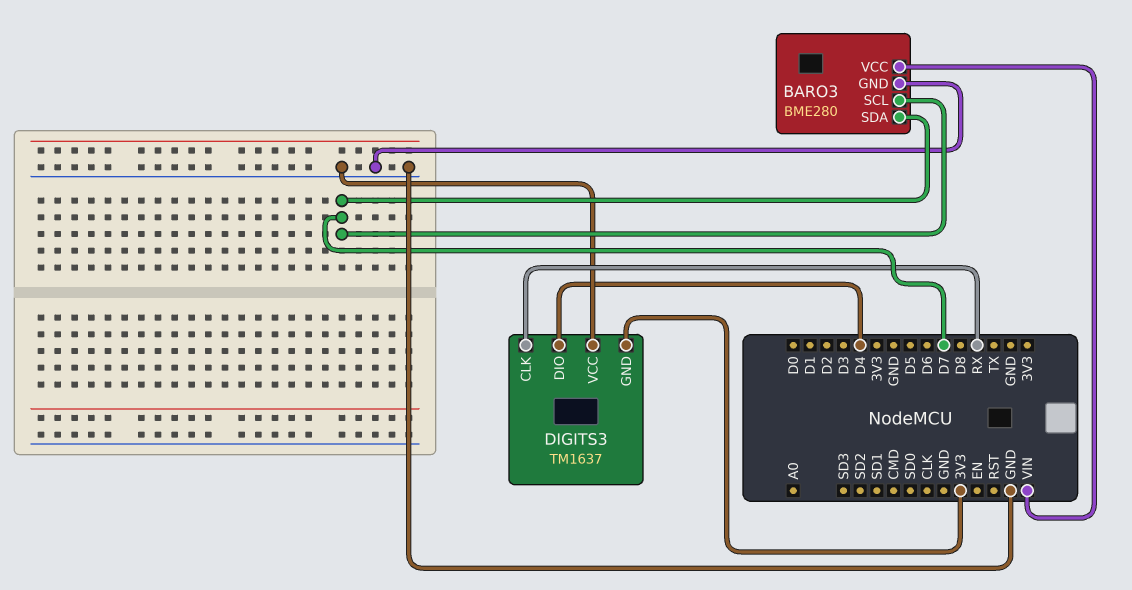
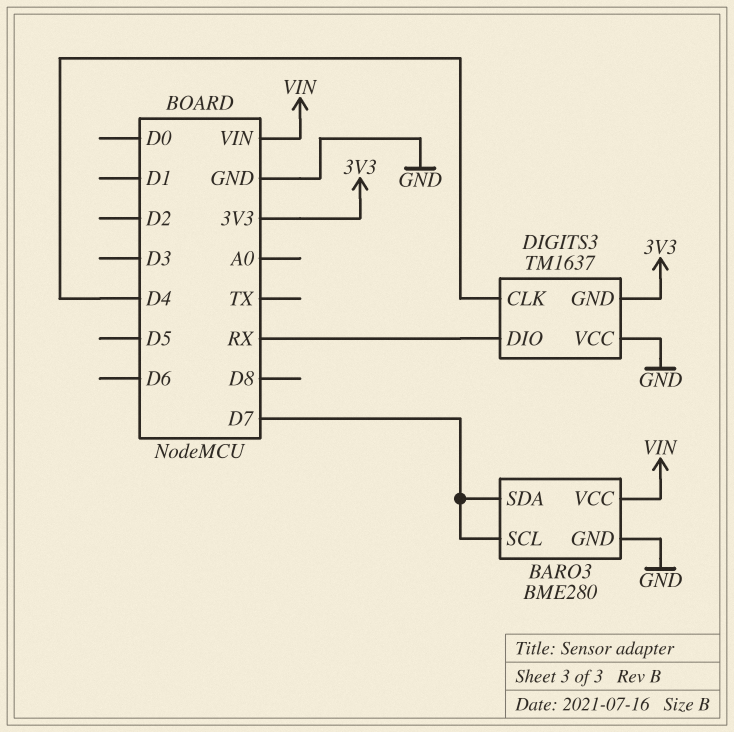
DIGITS3 pin CLK: RX -> D4
DIGITS3 pin DIO: D4 -> RX

